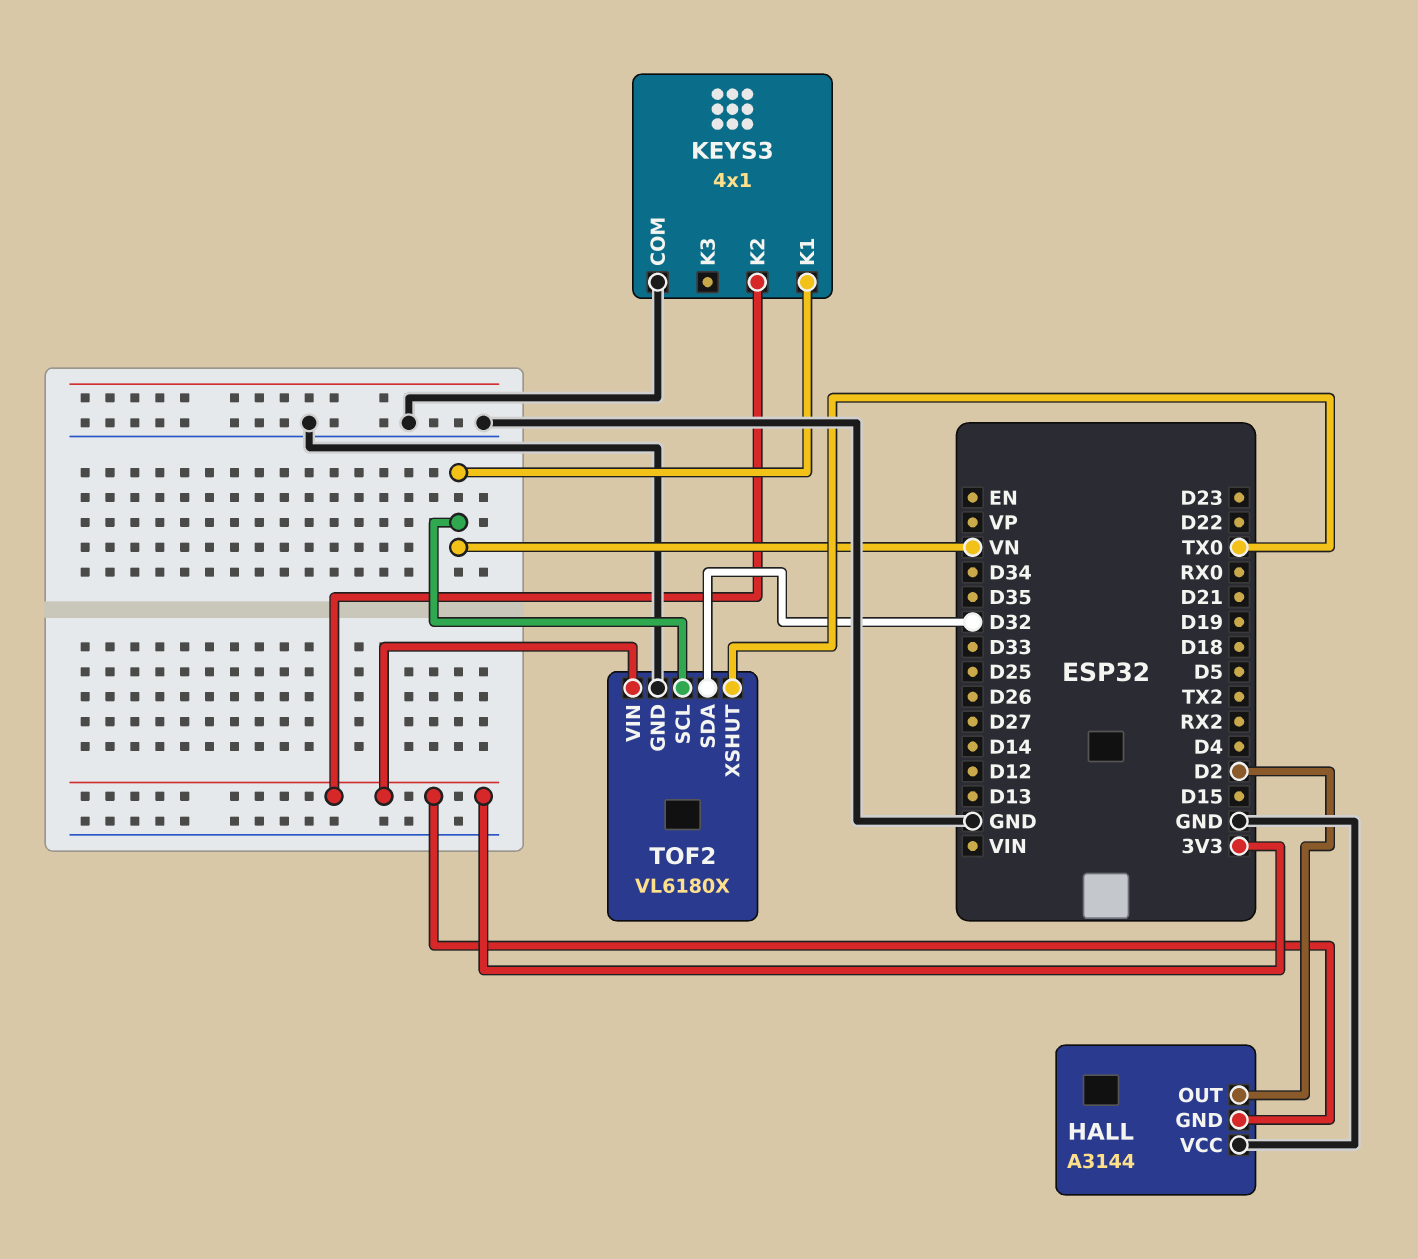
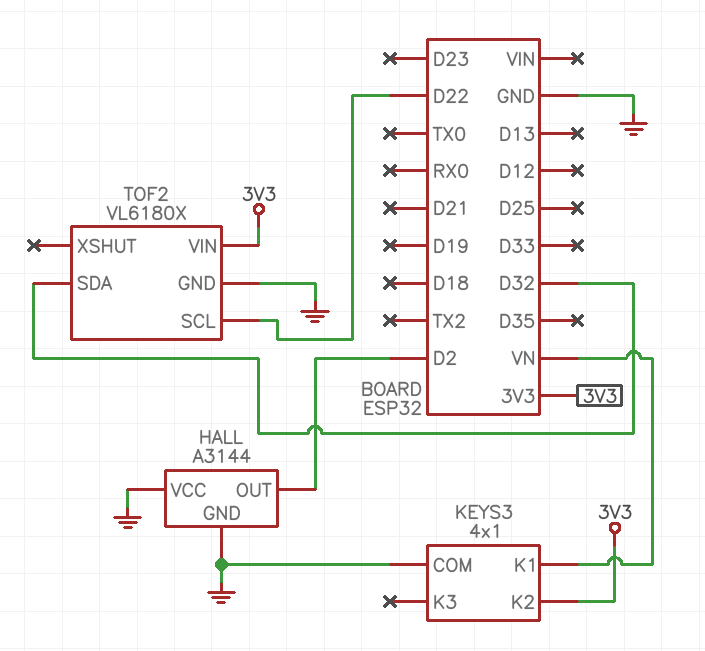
HALL pin GND: 3V3 -> GND
TOF2 pin SCL: VN -> D22
TOF2 pin XSHUT: TX0 -> none

